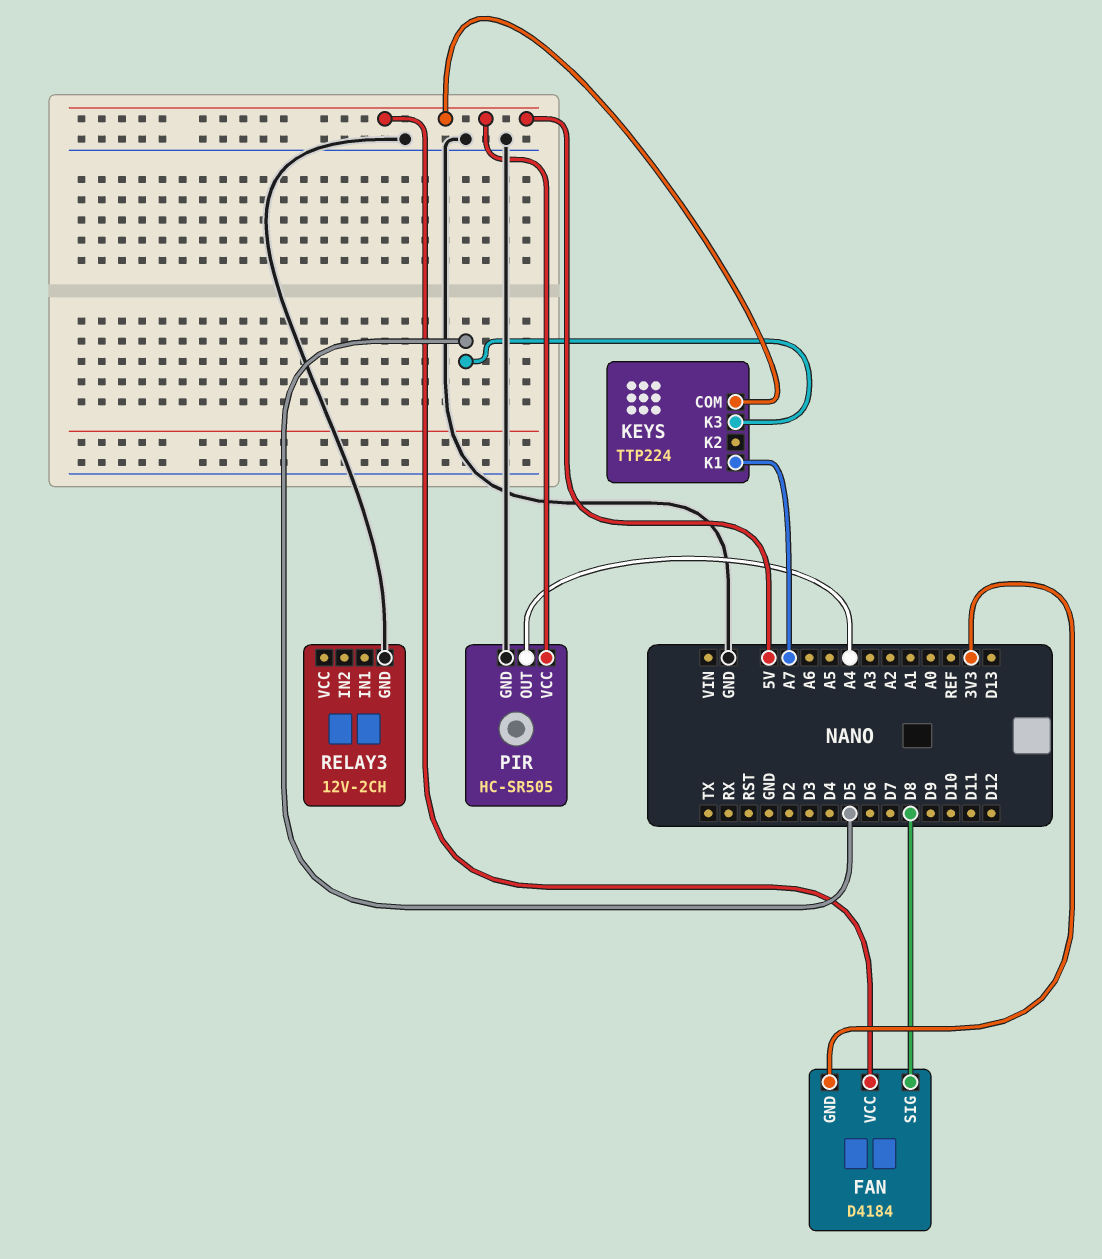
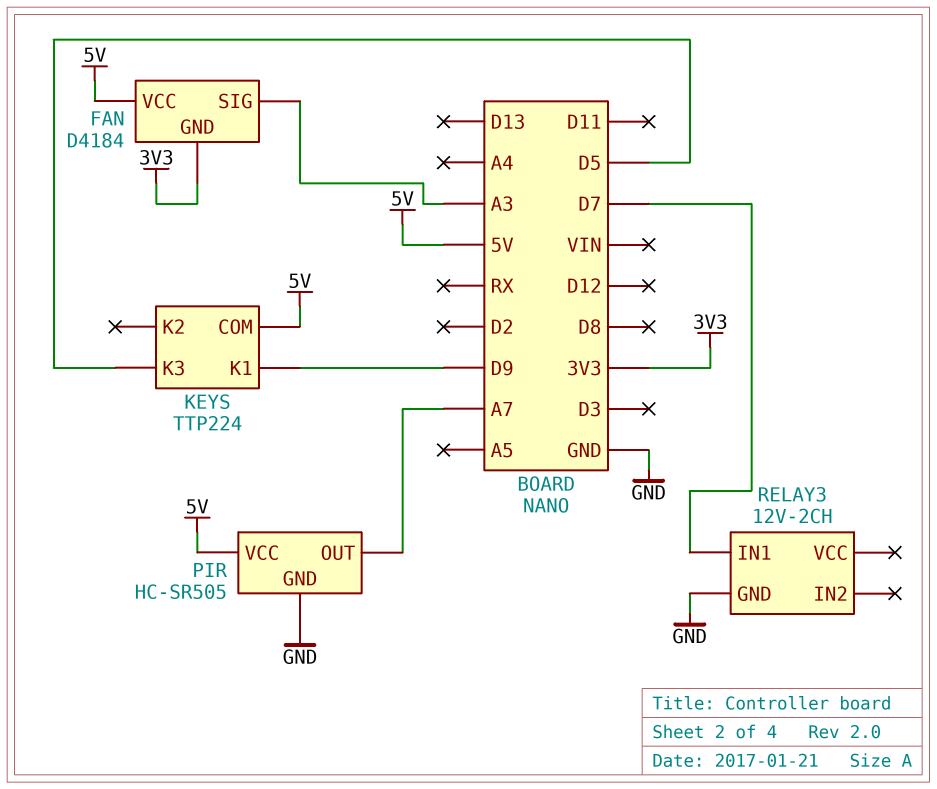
FAN pin SIG: D8 -> A3
KEYS pin K1: A7 -> D9
PIR pin OUT: A4 -> A7
RELAY3 pin IN1: none -> D7

